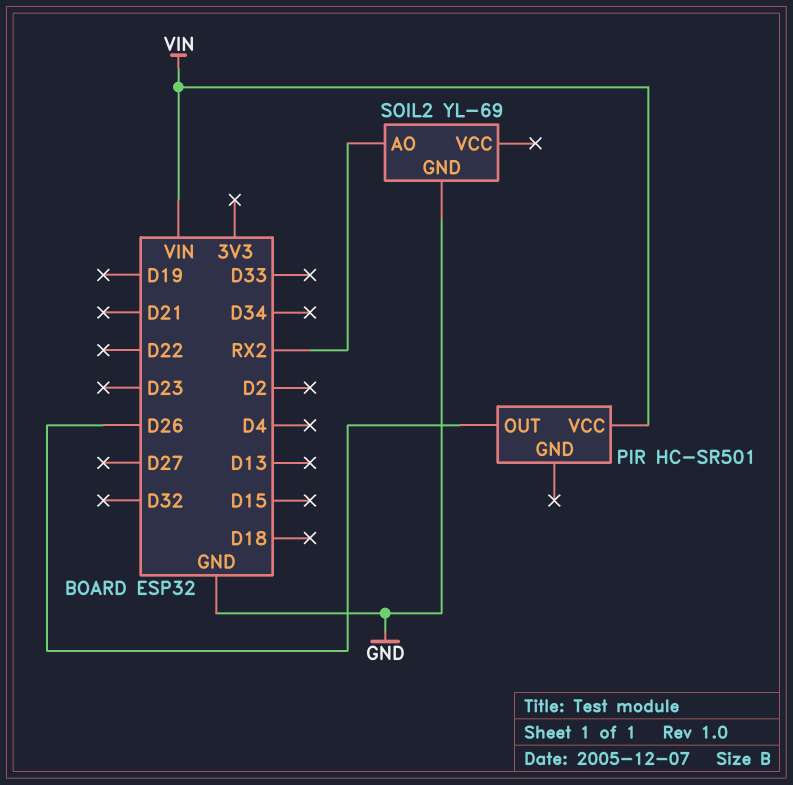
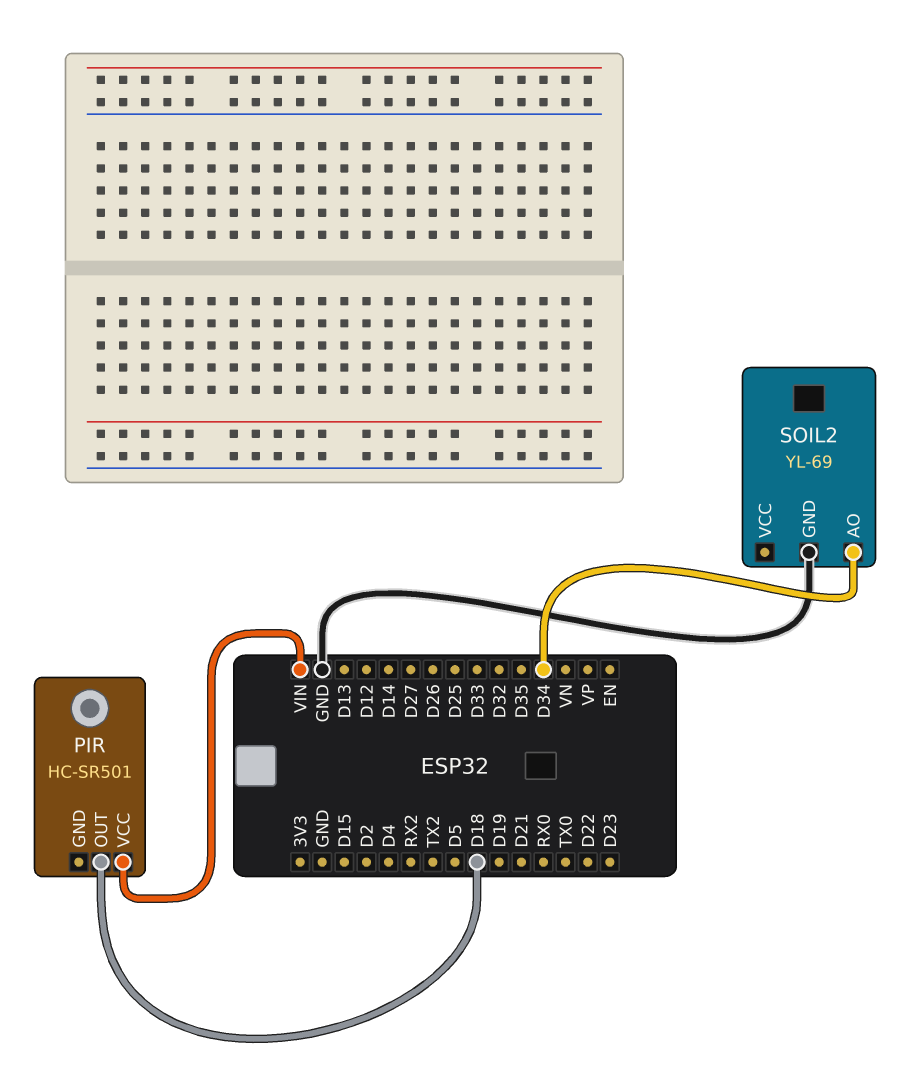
PIR pin OUT: D26 -> D18
SOIL2 pin AO: RX2 -> D34

